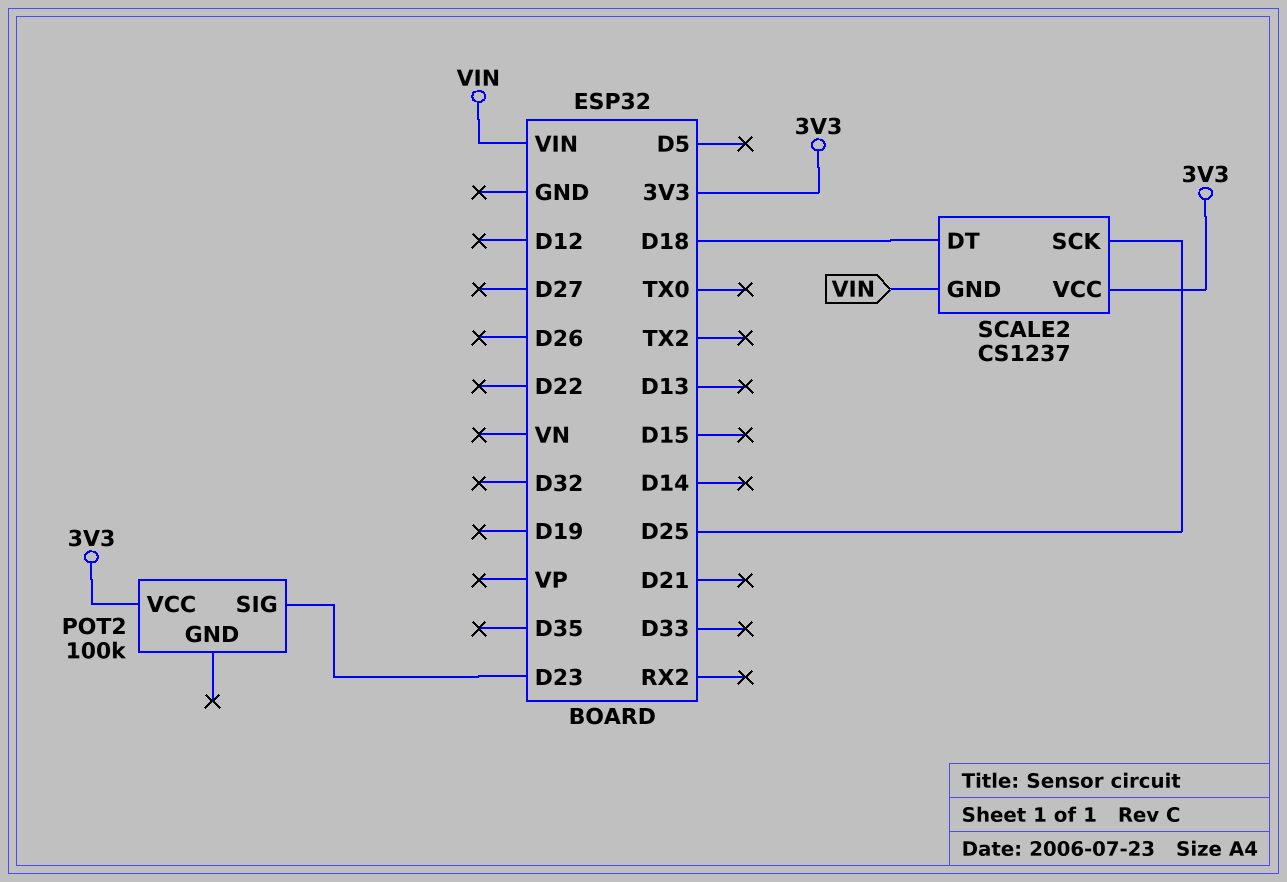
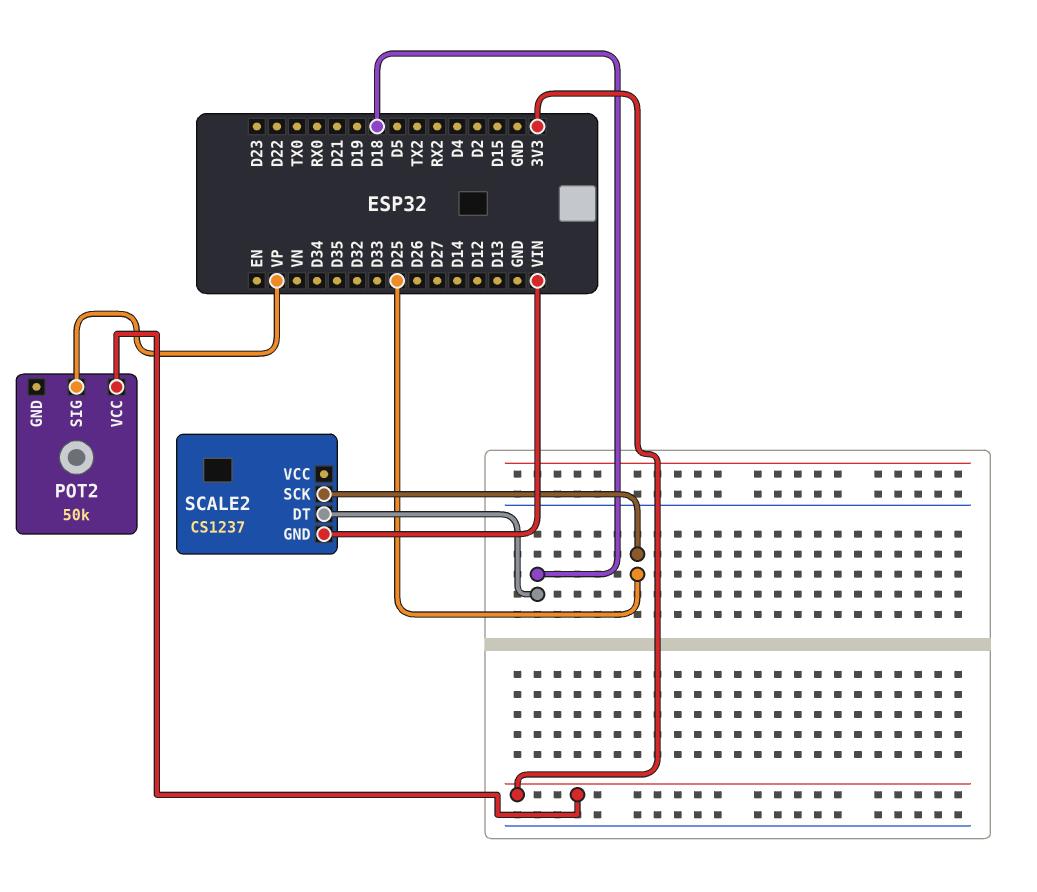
POT2: 100k -> 50k
POT2 pin SIG: D23 -> VP
SCALE2 pin VCC: 3V3 -> none

